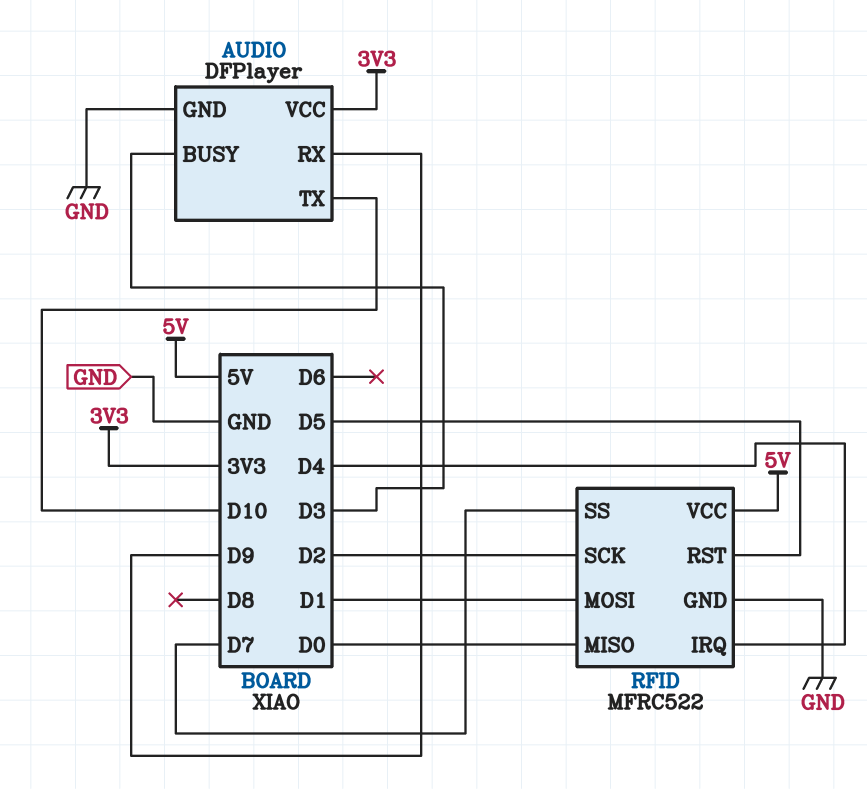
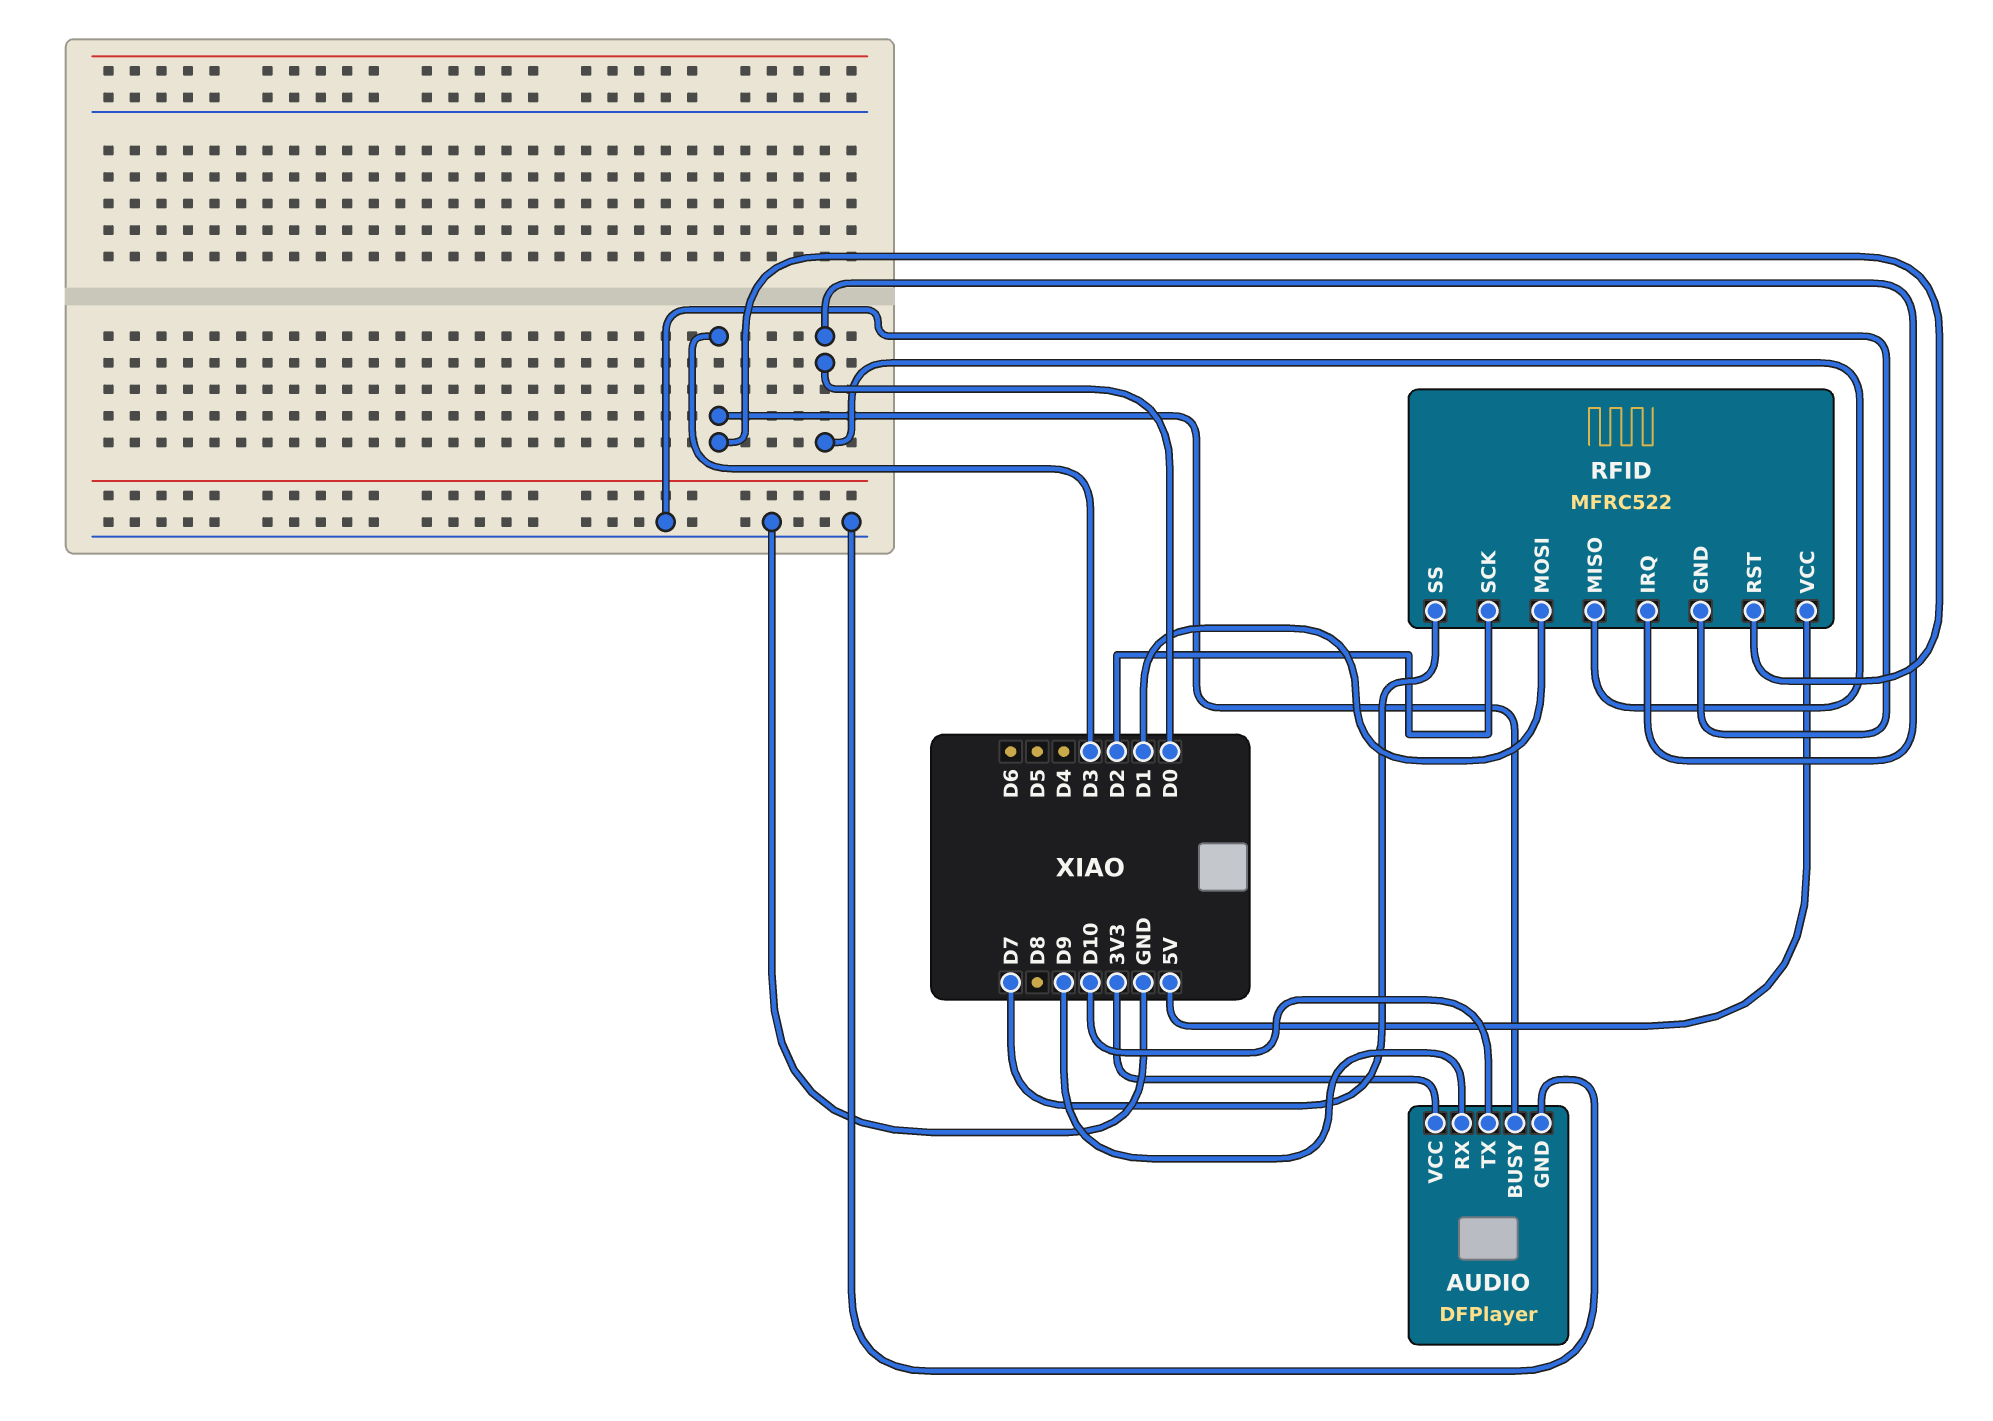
RFID pin IRQ: D4 -> D0
RFID pin RST: D5 -> D3

